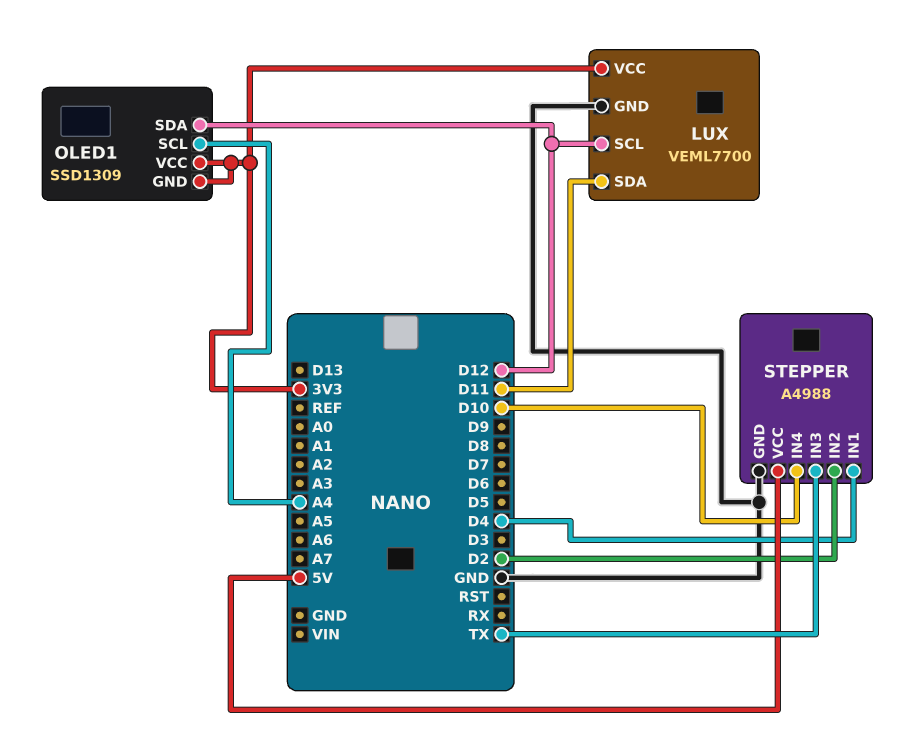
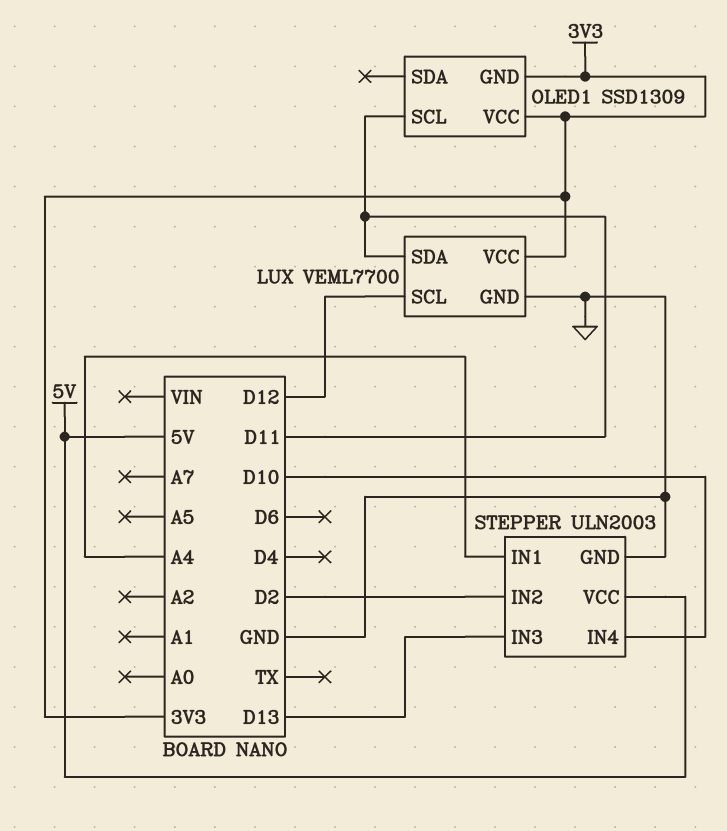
OLED1 pin SCL: A4 -> D11
OLED1 pin SDA: D12 -> none
STEPPER: A4988 -> ULN2003
STEPPER pin IN1: D4 -> A4
STEPPER pin IN3: TX -> D13

